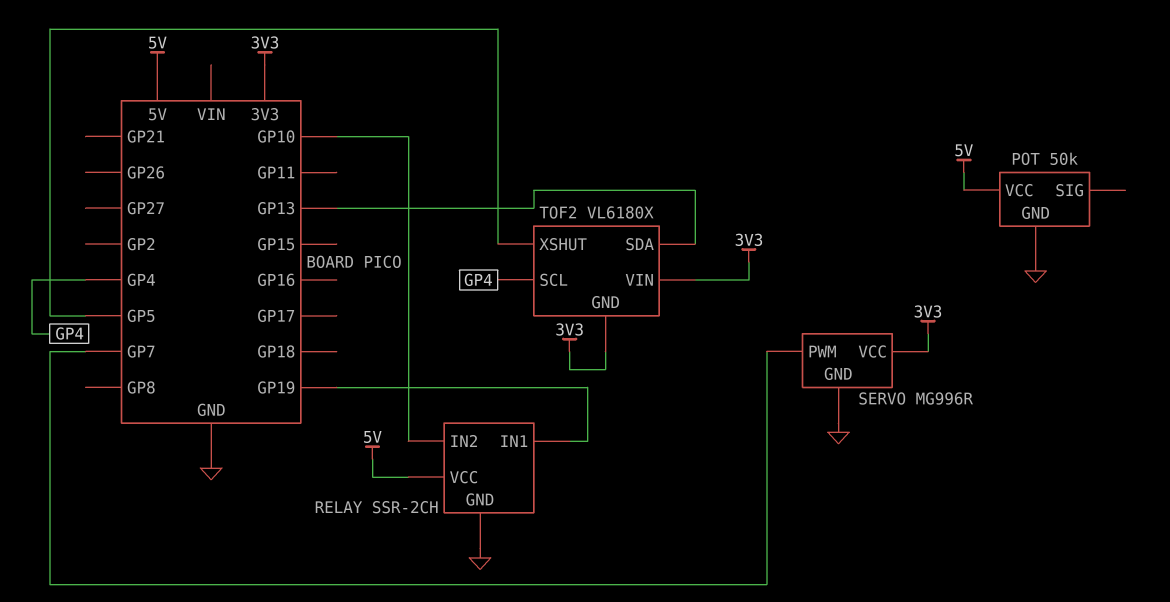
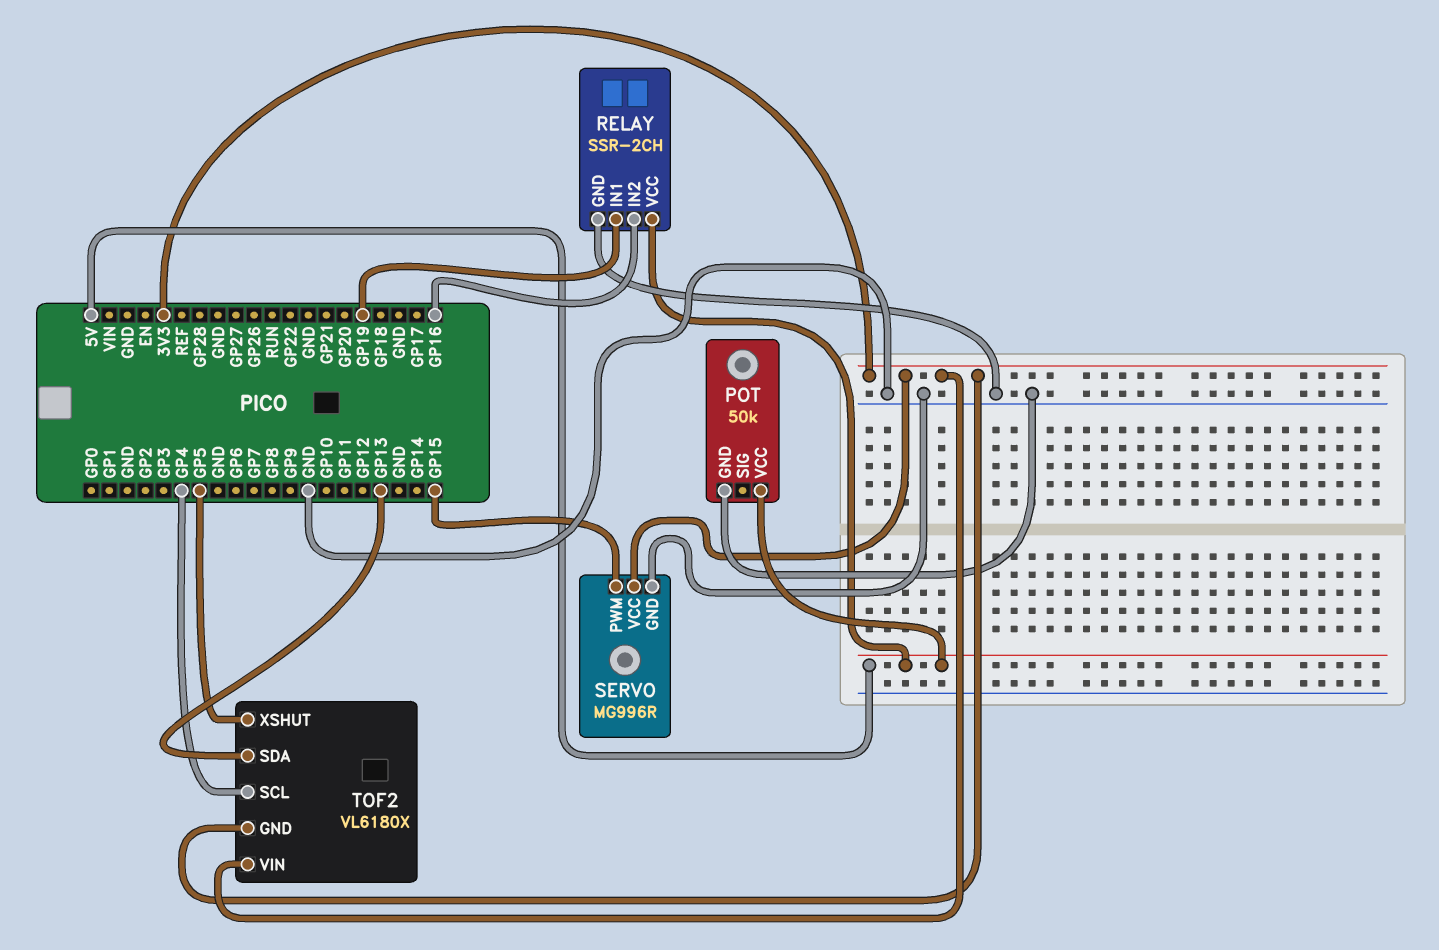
RELAY pin IN2: GP10 -> GP16
SERVO pin PWM: GP7 -> GP15

